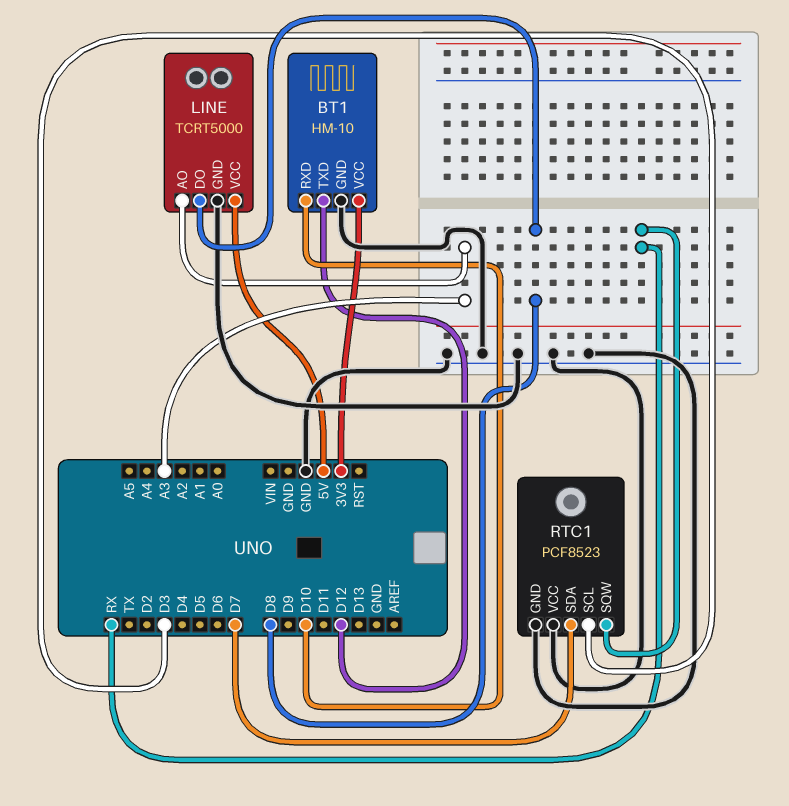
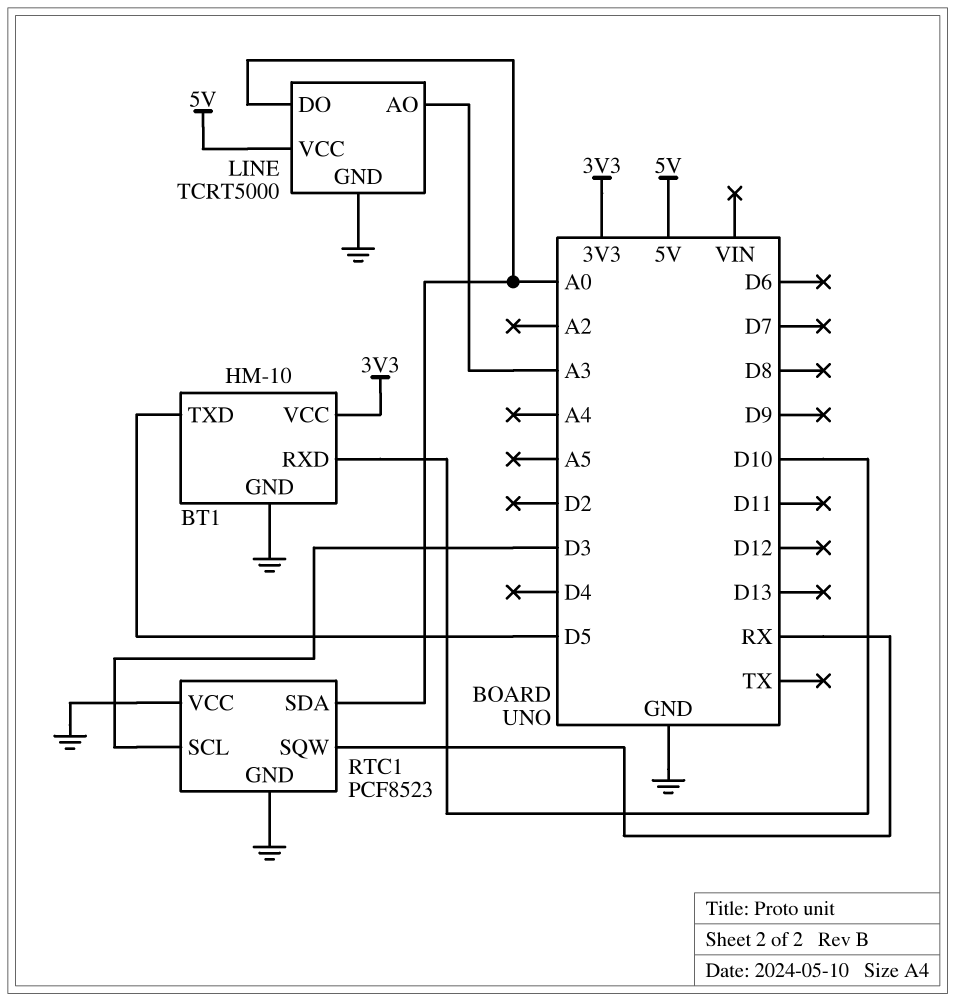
BT1 pin TXD: D12 -> D5
LINE pin DO: D8 -> A0
RTC1 pin SDA: D7 -> A0

